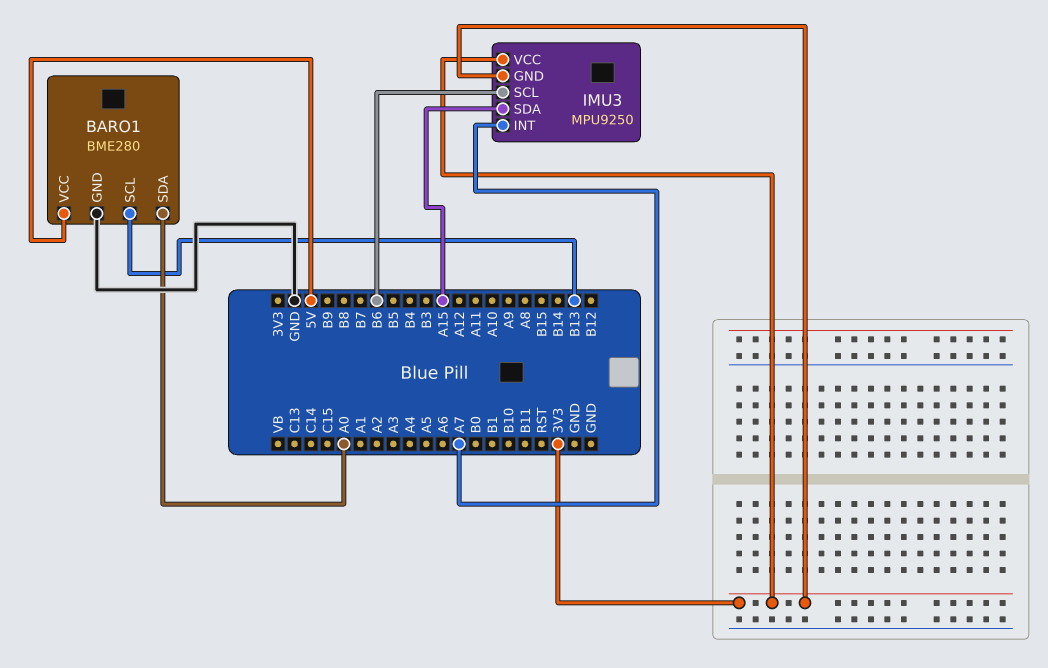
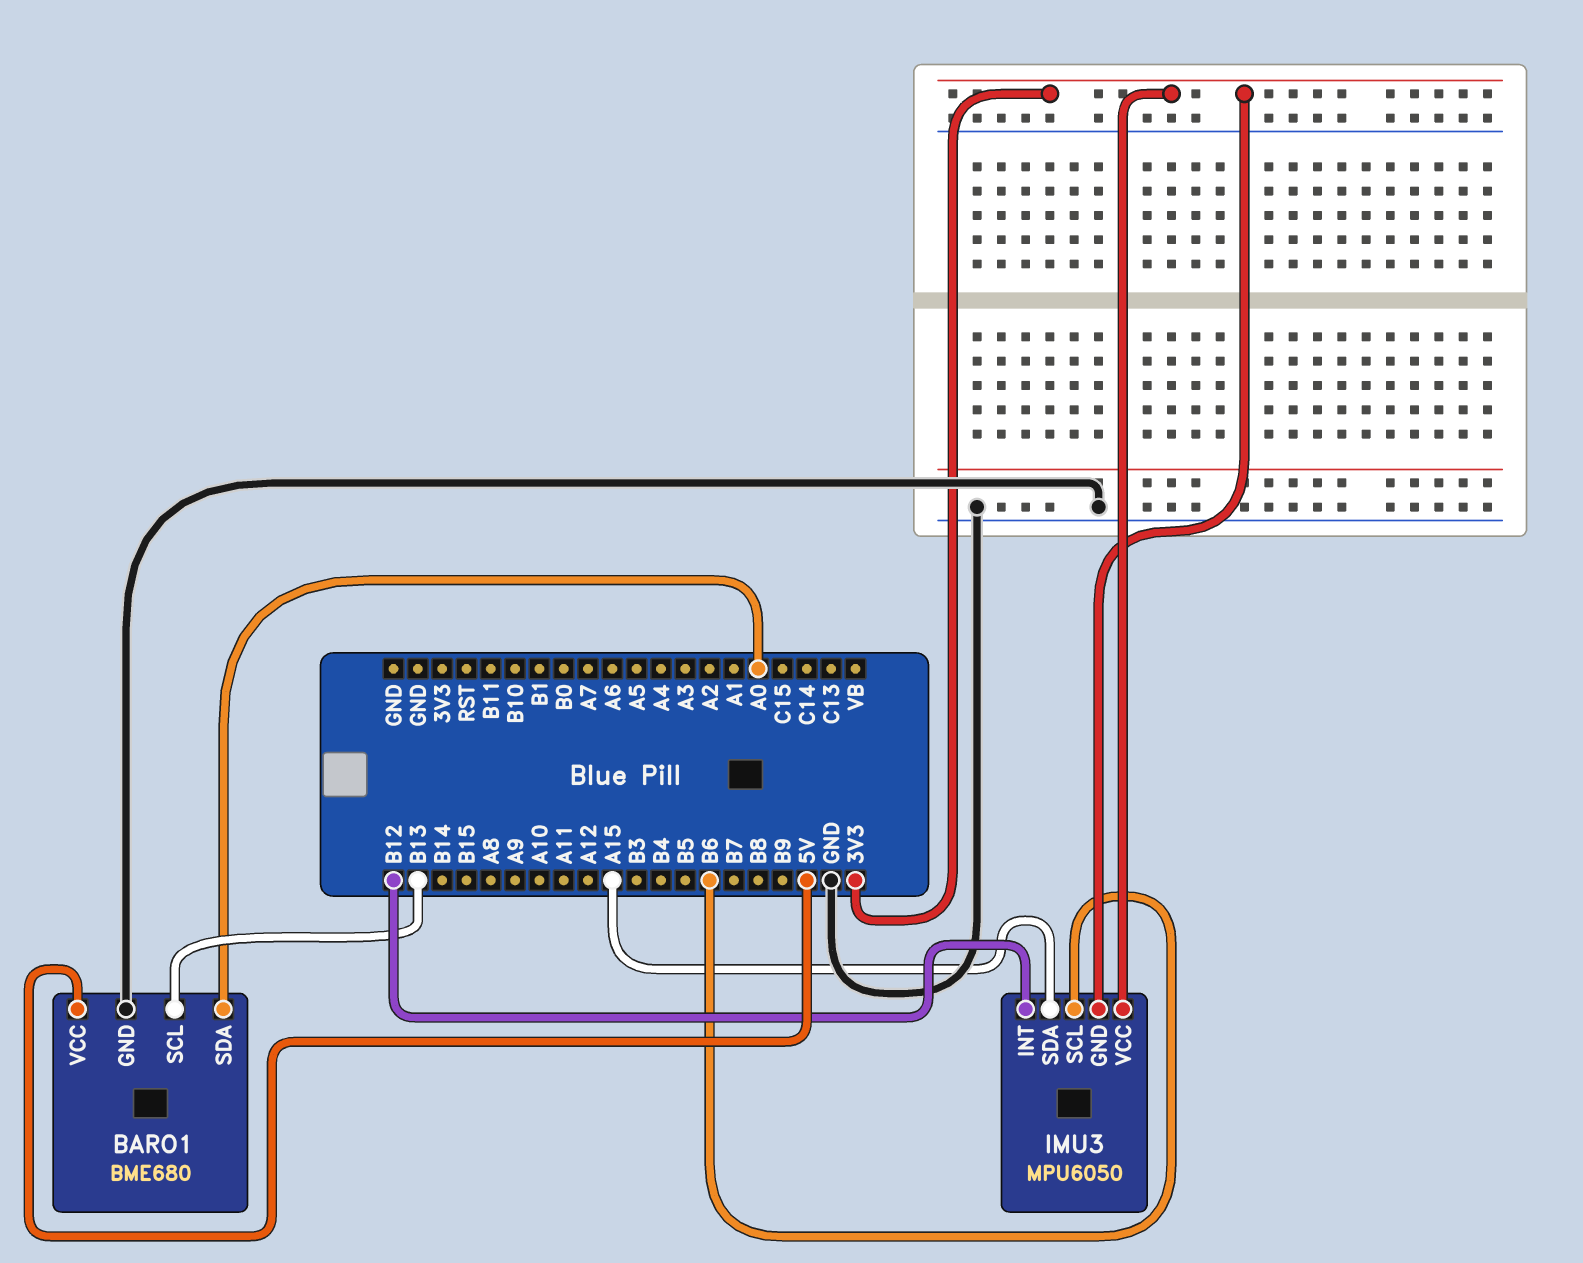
BARO1: BME280 -> BME680
IMU3: MPU9250 -> MPU6050
IMU3 pin INT: A7 -> B12

